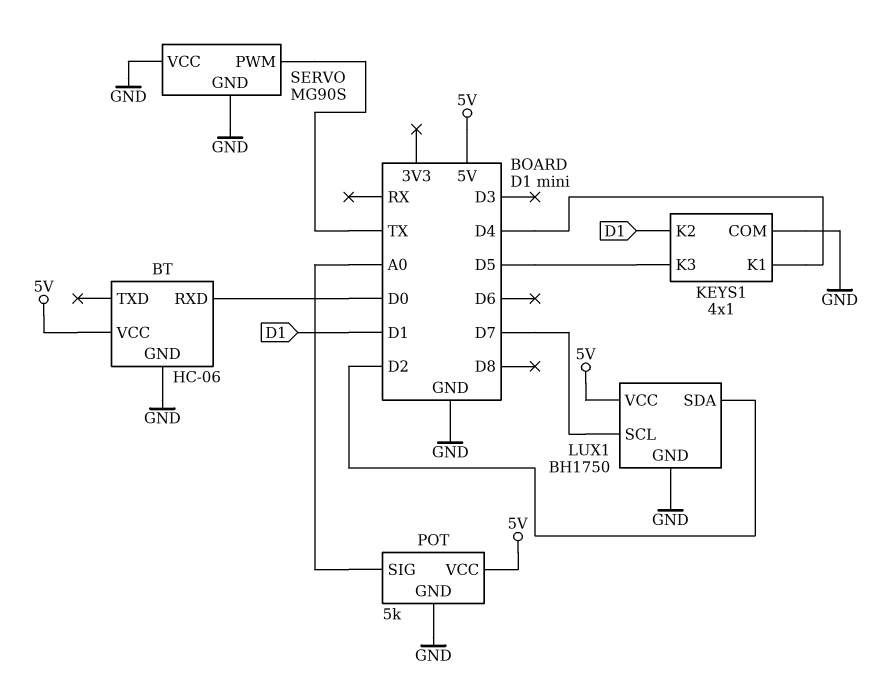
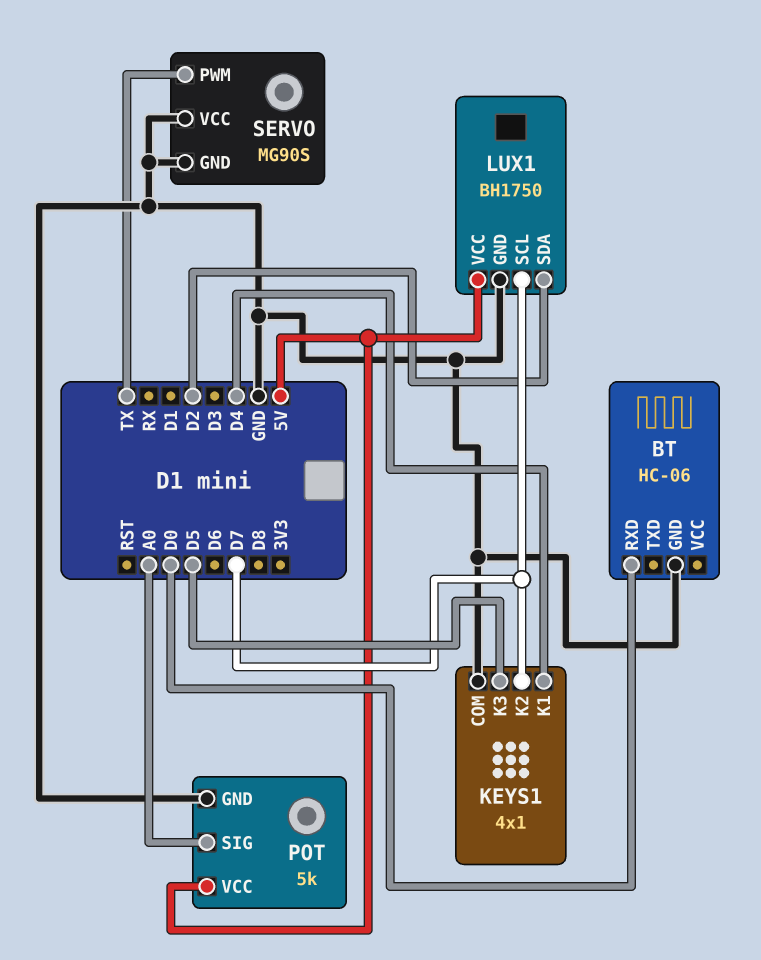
BT pin VCC: 5V -> none
KEYS1 pin K2: D1 -> D7

